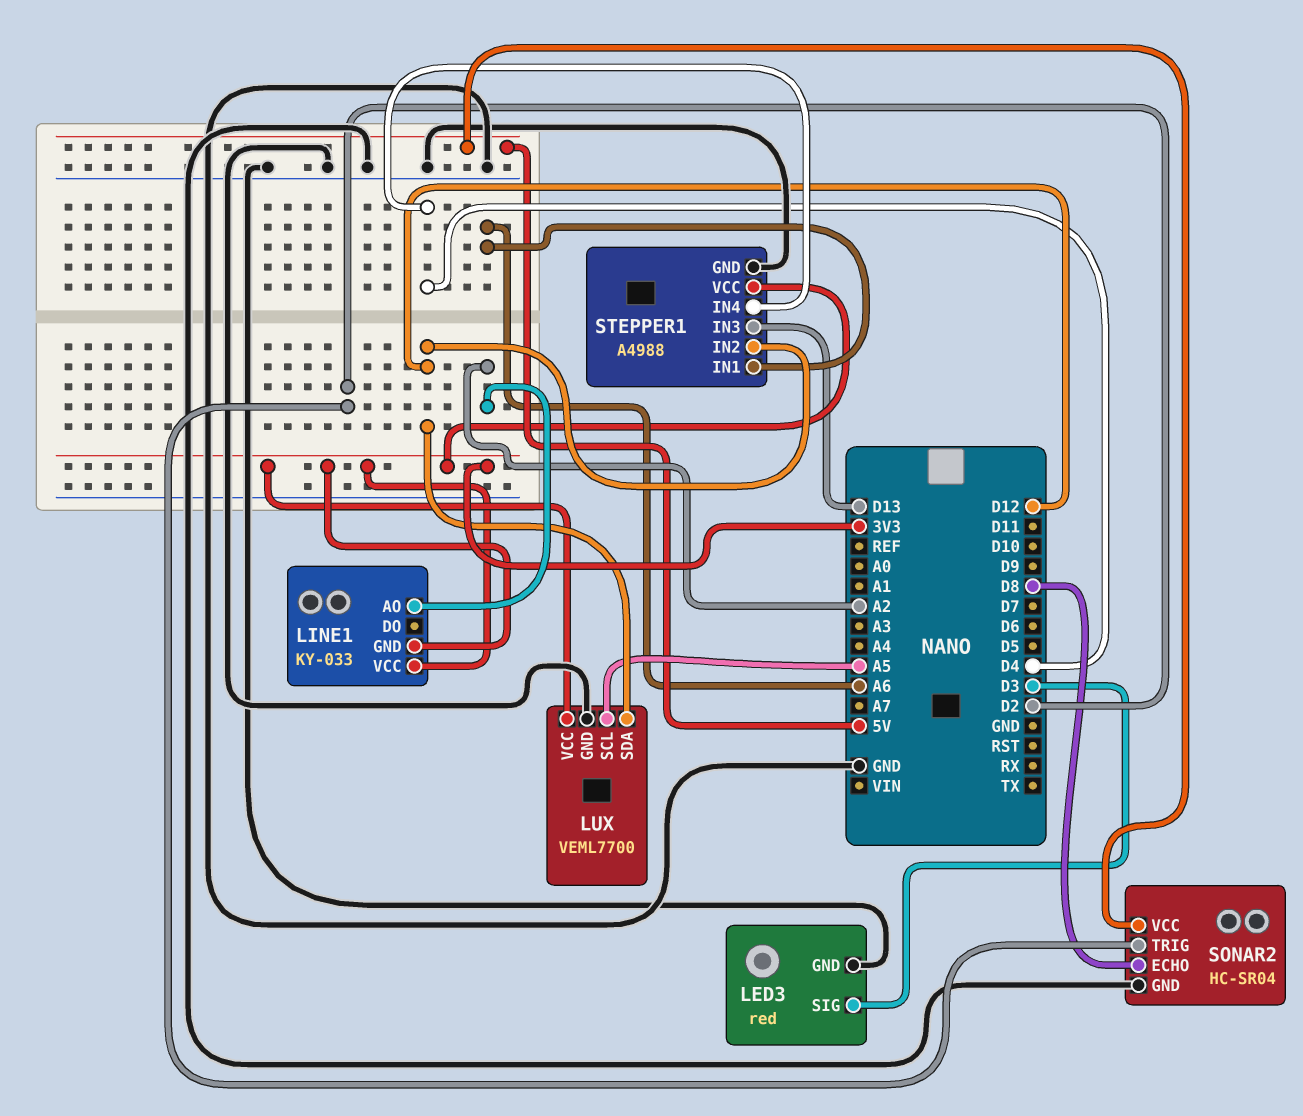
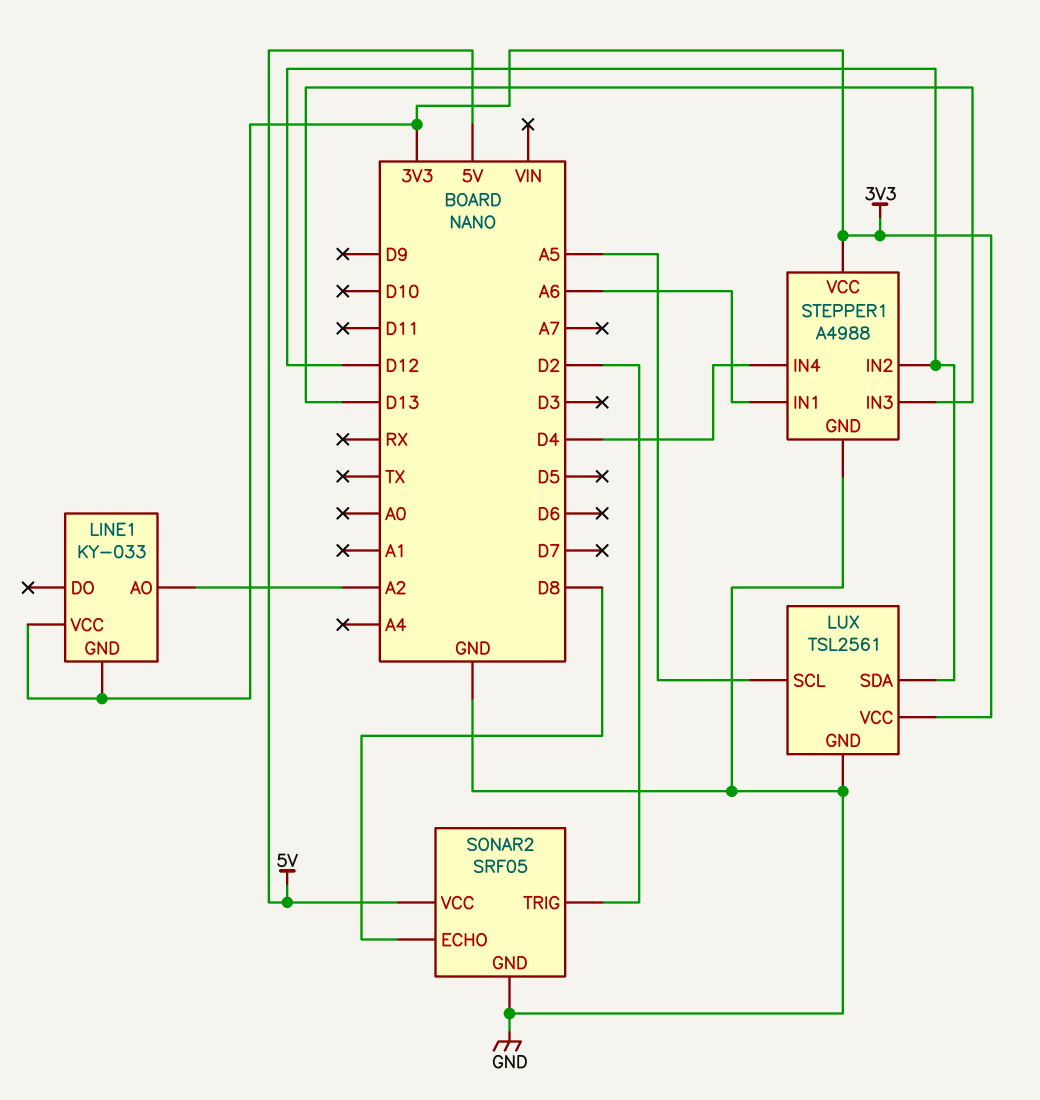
LED3: red -> none
LED3 pin GND: GND -> none
LED3 pin SIG: D3 -> none
LUX: VEML7700 -> TSL2561
SONAR2: HC-SR04 -> SRF05

